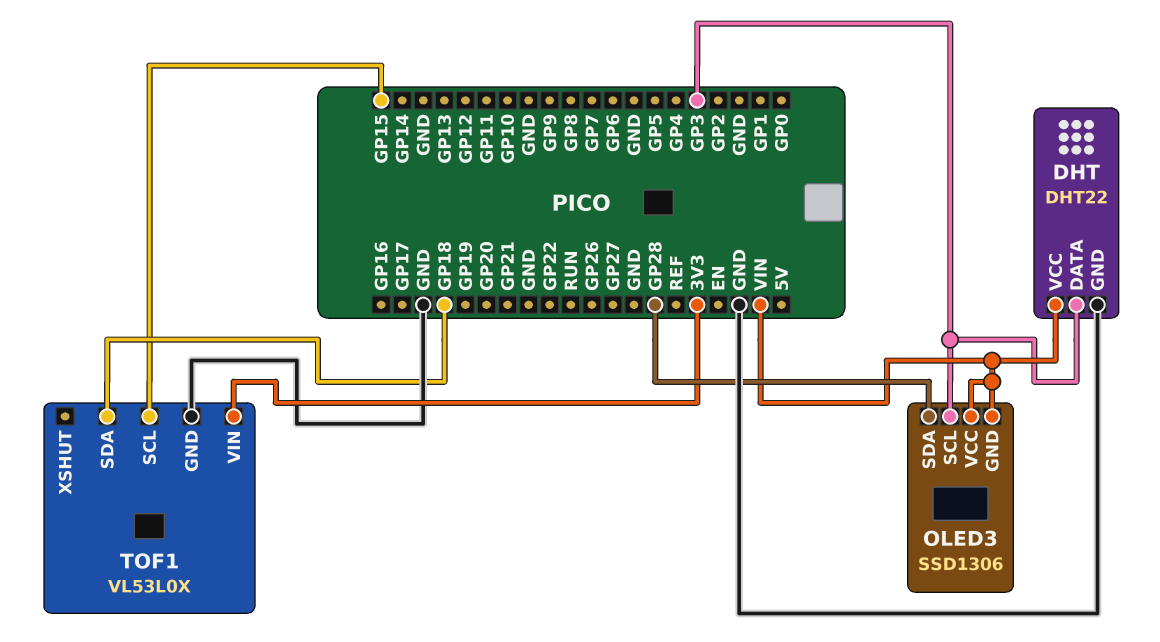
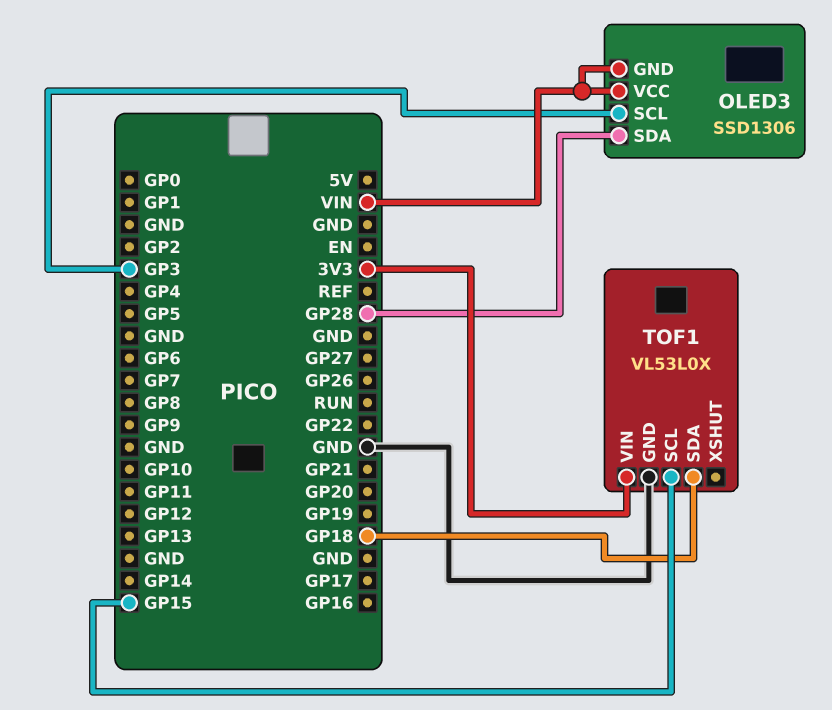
DHT: DHT22 -> none
DHT pin DATA: GP3 -> none
DHT pin GND: GND -> none
DHT pin VCC: VIN -> none

